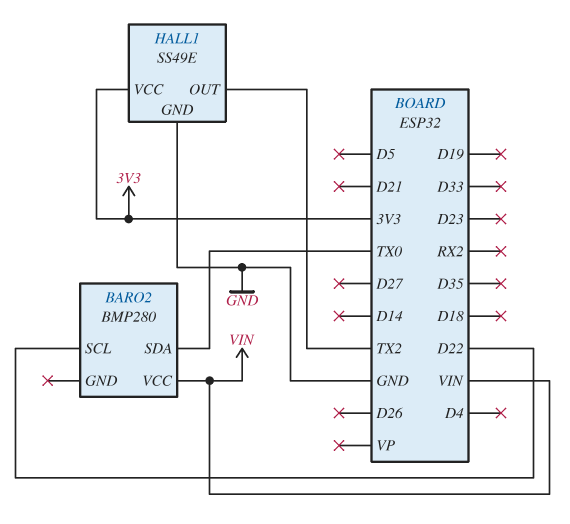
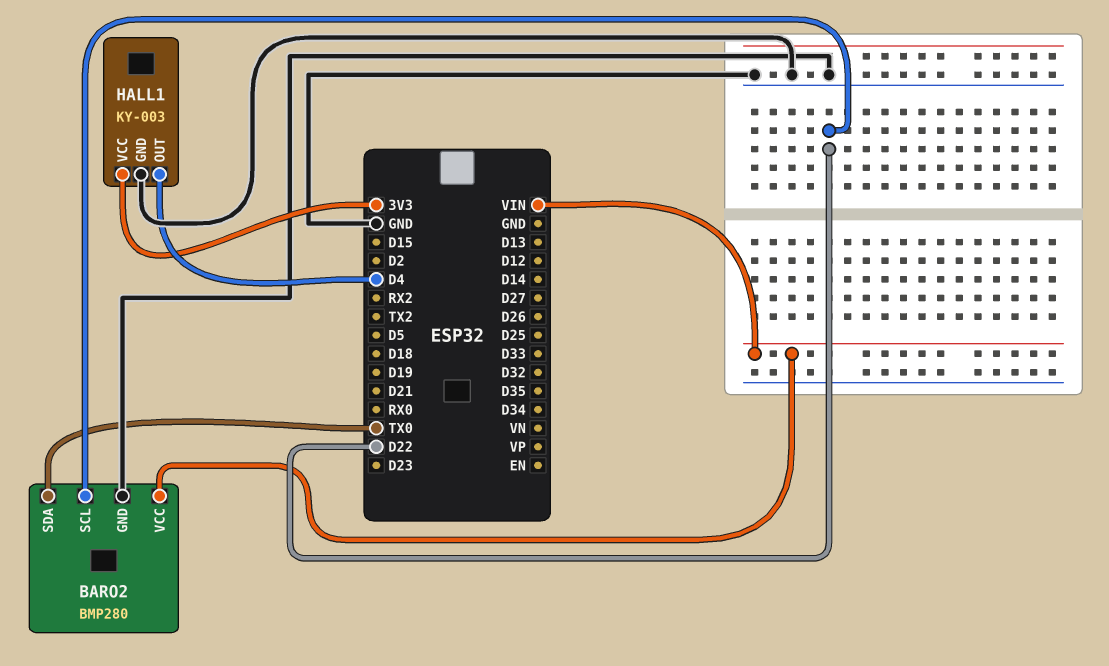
BARO2 pin GND: none -> GND
HALL1: SS49E -> KY-003
HALL1 pin OUT: TX2 -> D4

